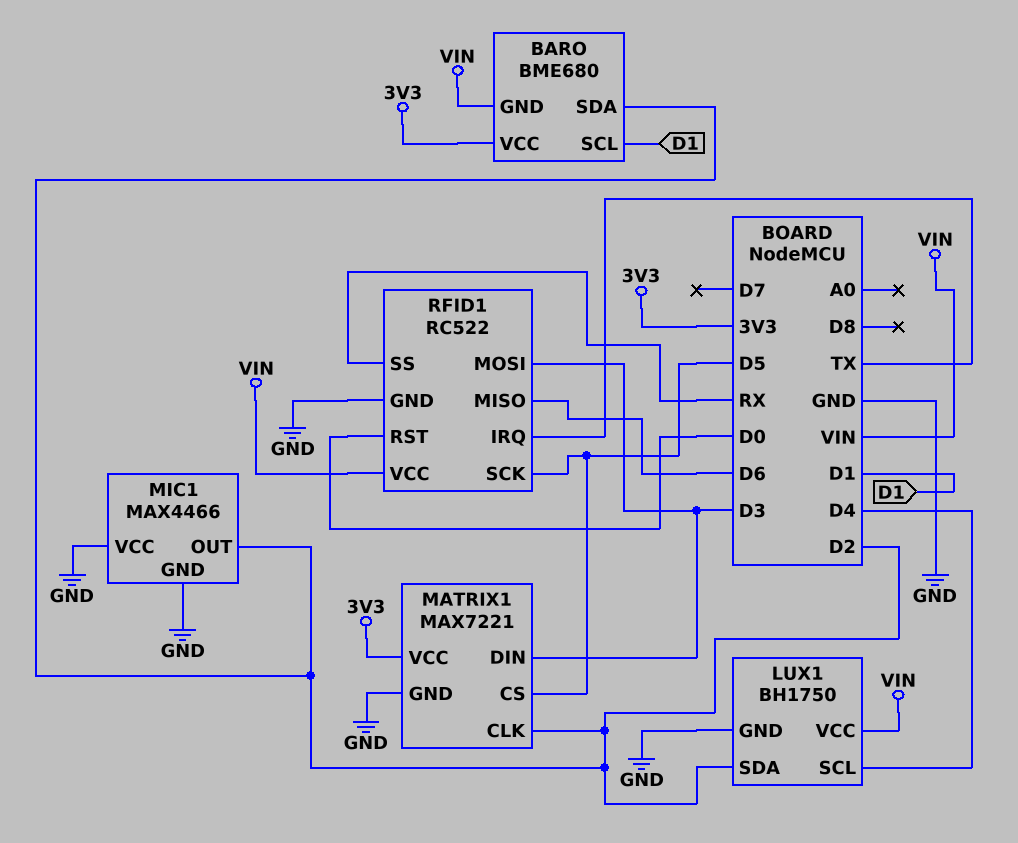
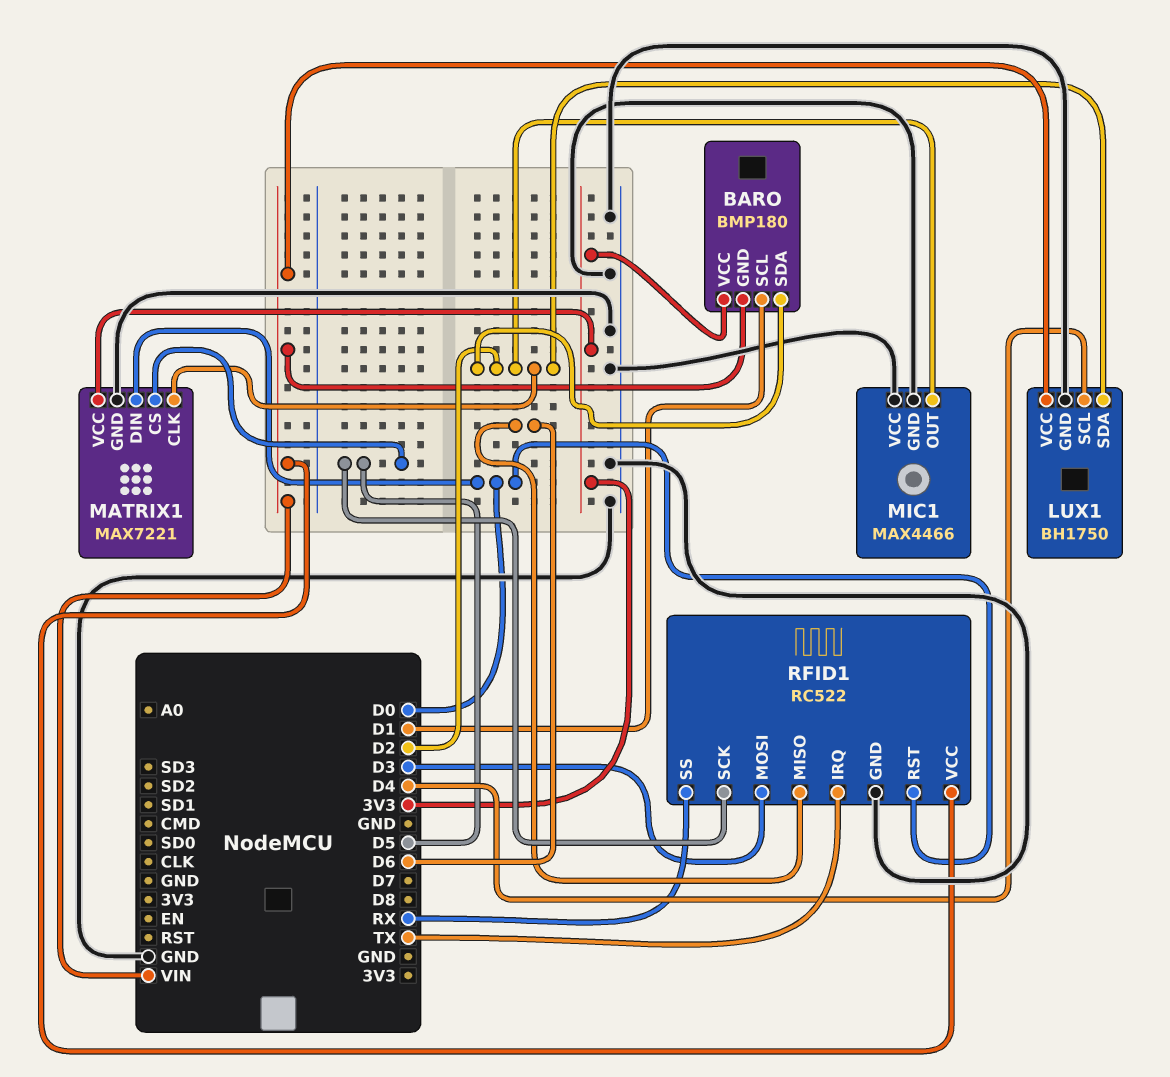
BARO: BME680 -> BMP180
MATRIX1 pin DIN: D3 -> D0

